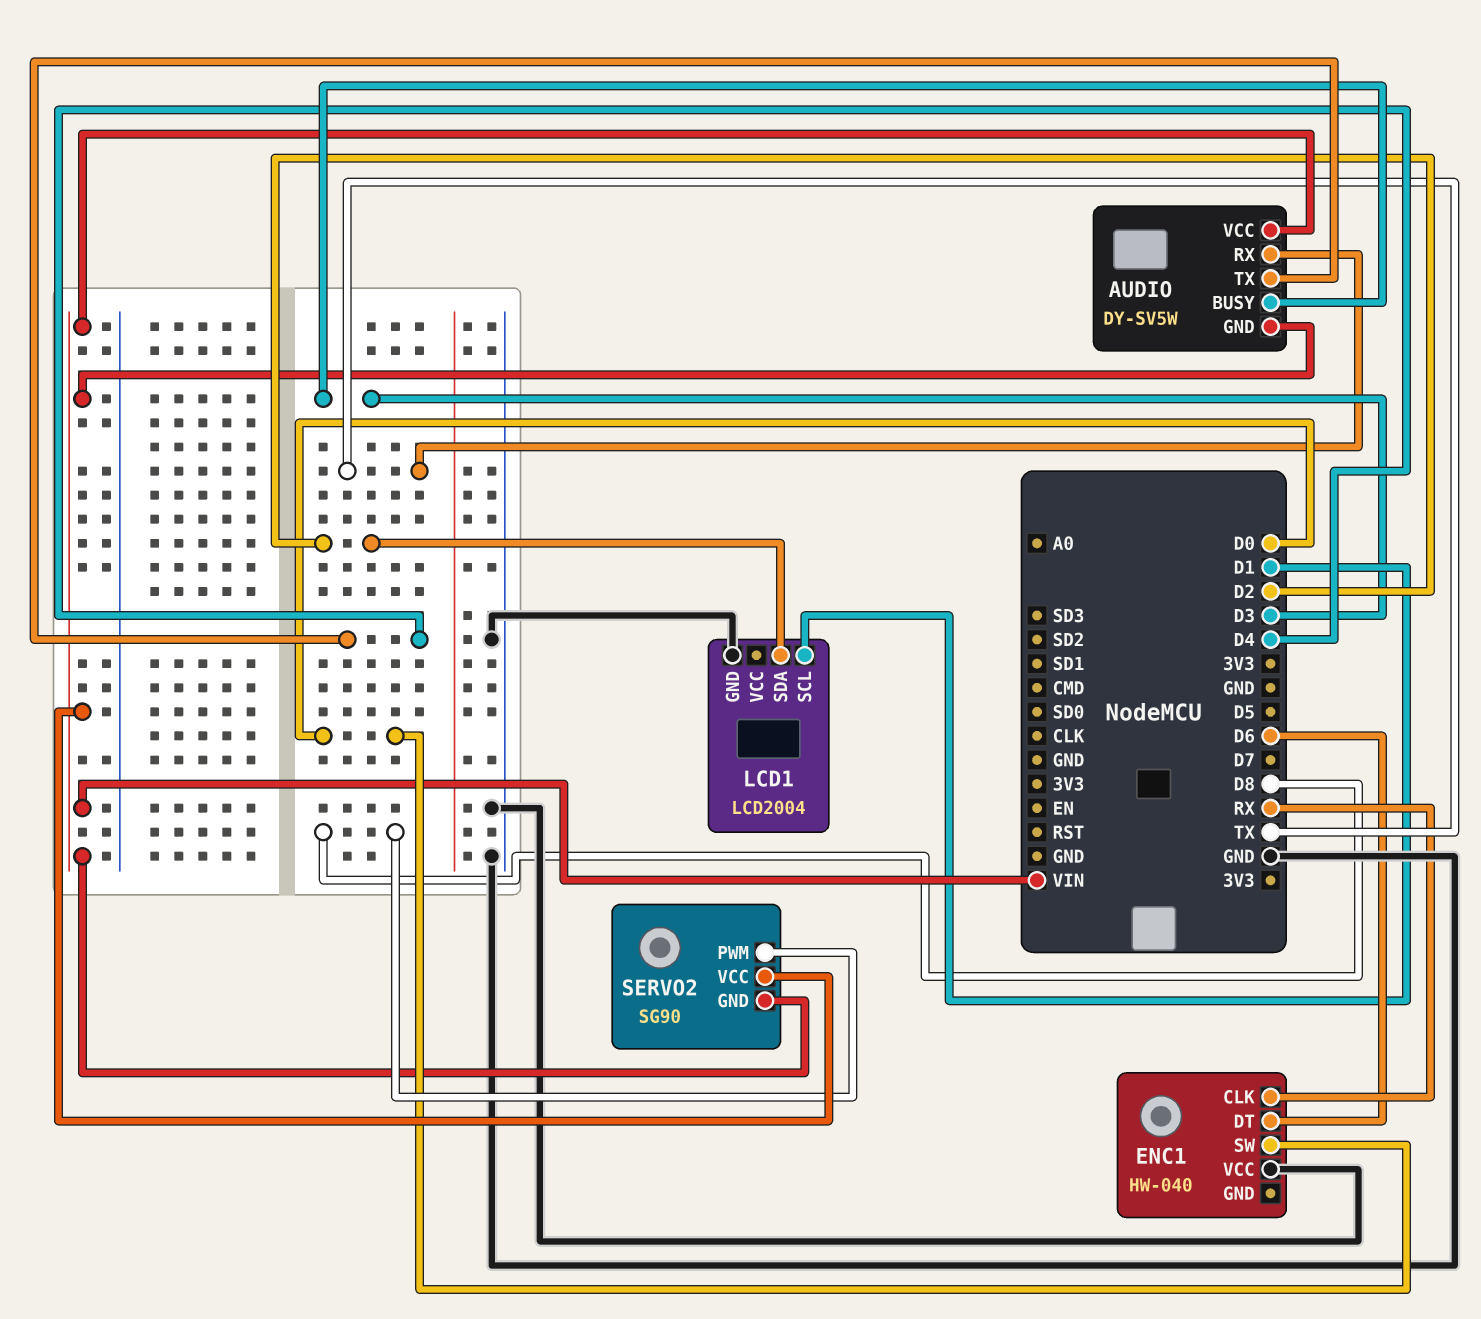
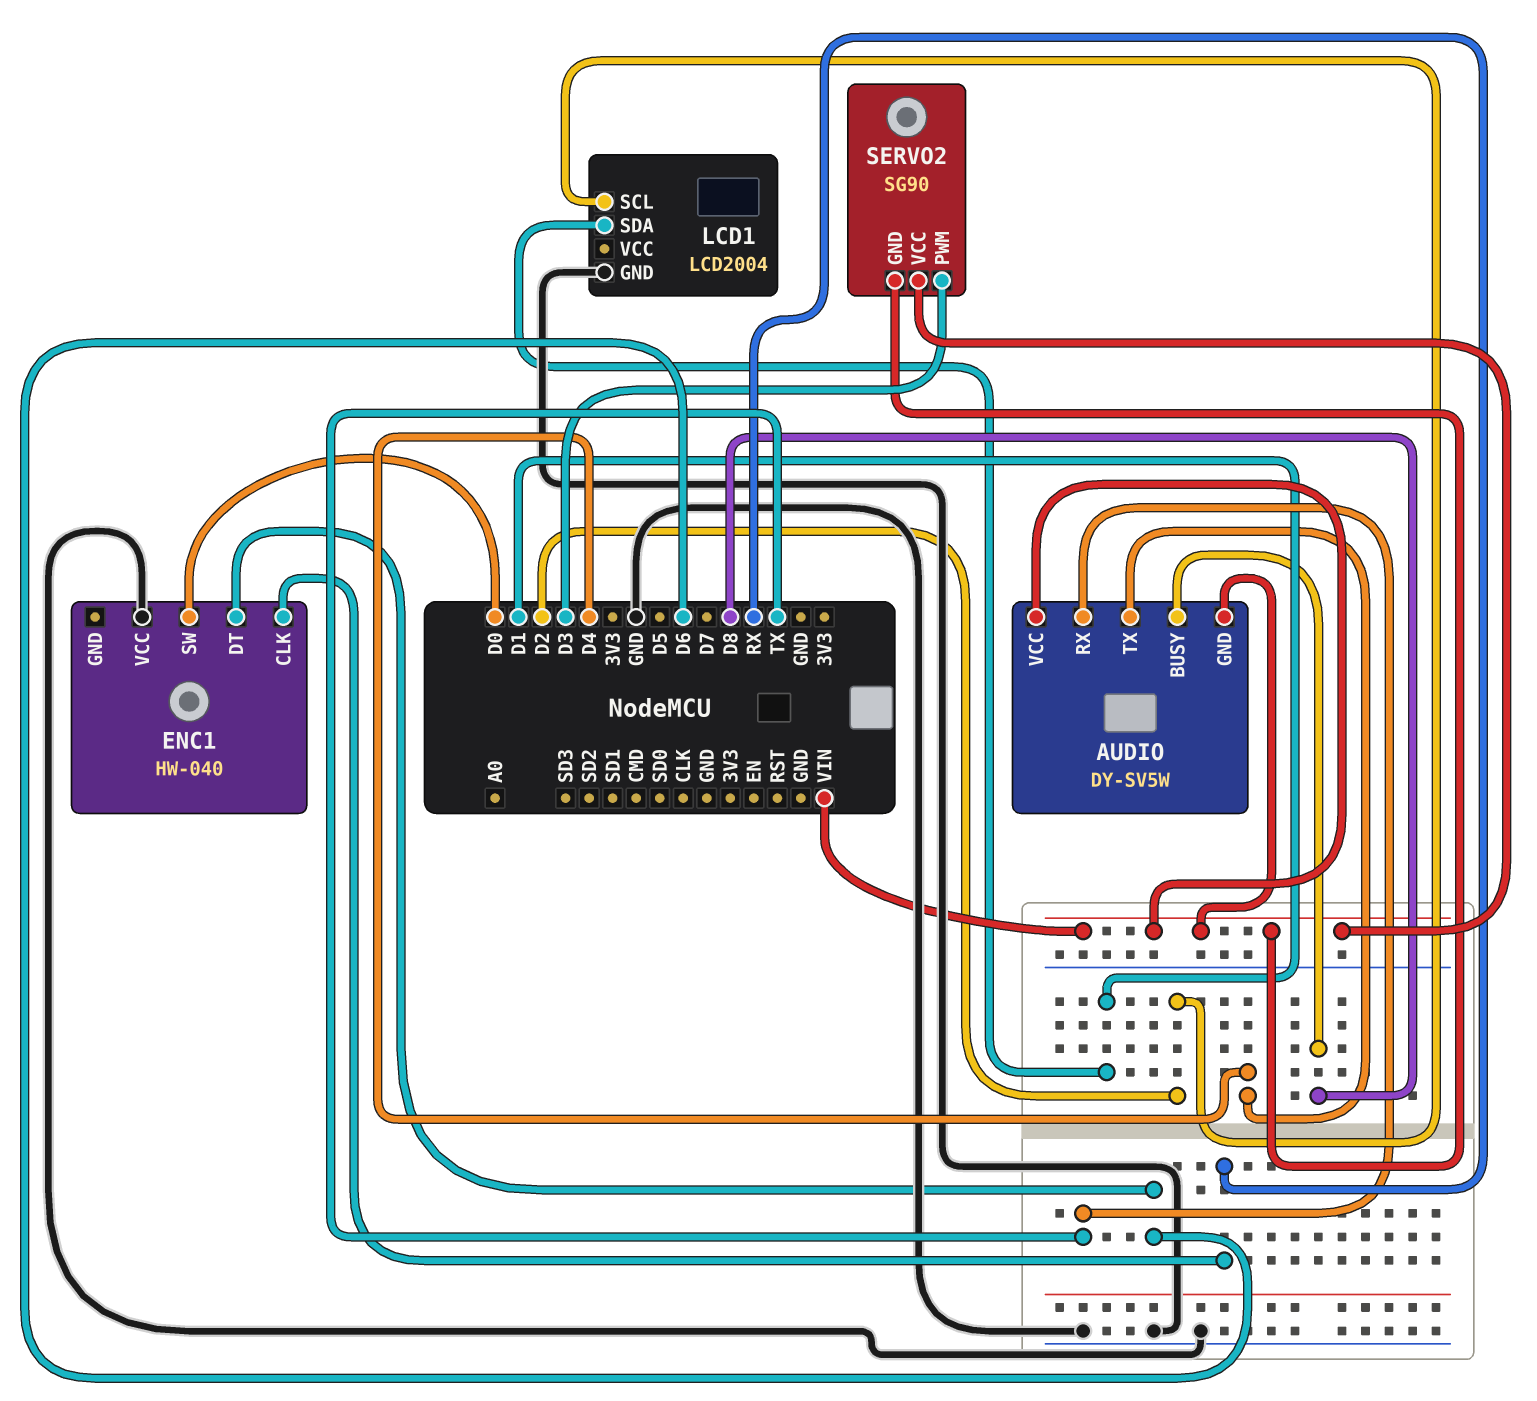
AUDIO pin BUSY: D3 -> D8
LCD1 pin SCL: D1 -> D2
LCD1 pin SDA: D2 -> D1
SERVO2 pin PWM: D8 -> D3

